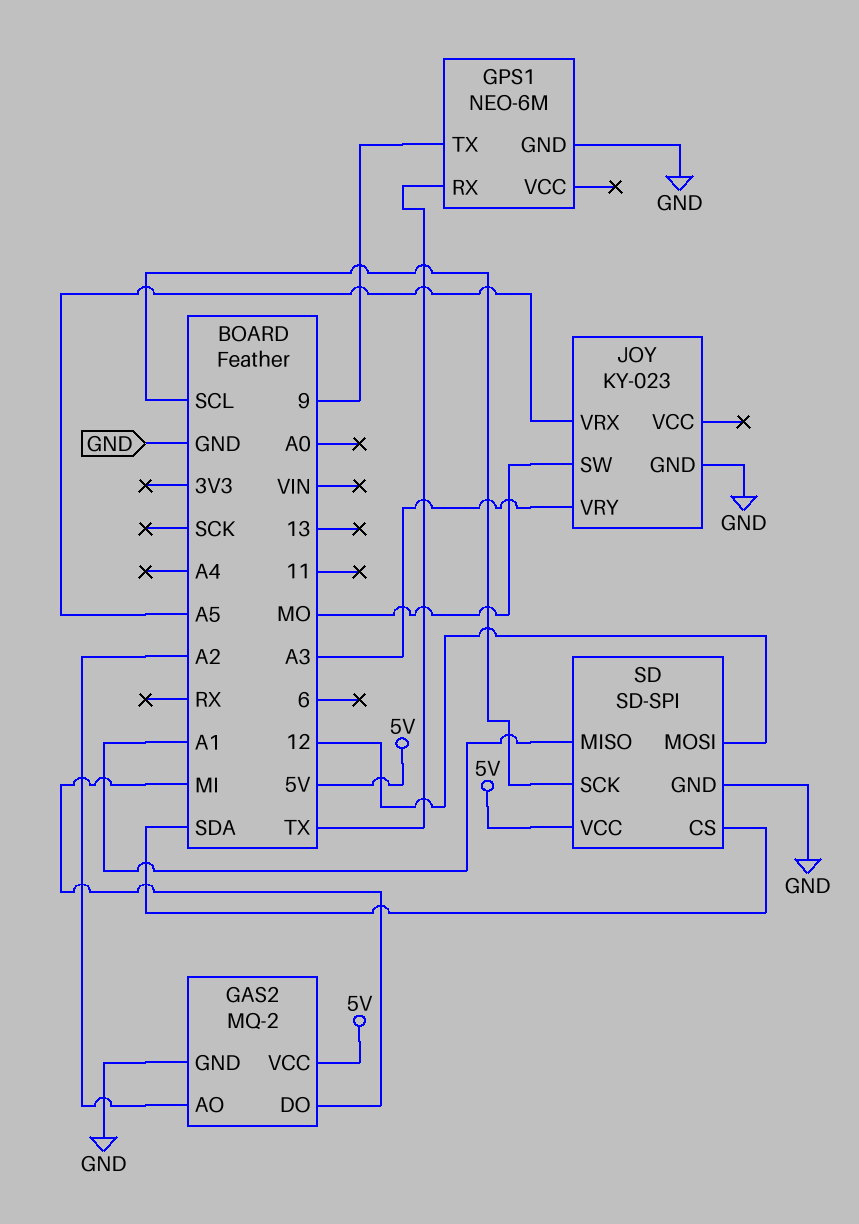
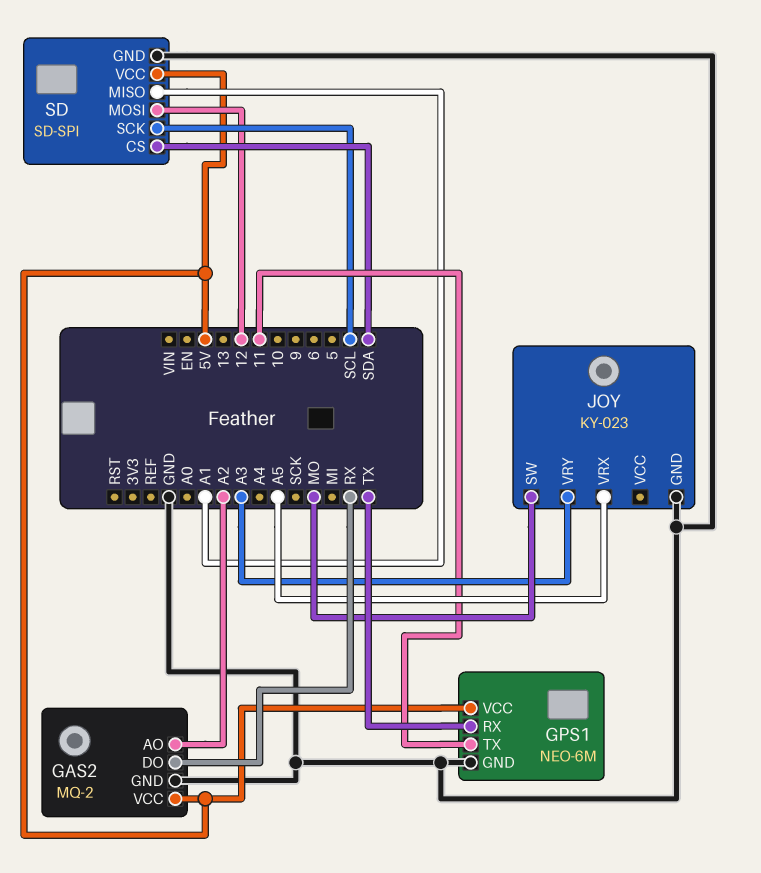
GAS2 pin DO: MI -> RX
GPS1 pin TX: 9 -> 11
GPS1 pin VCC: none -> 5V

